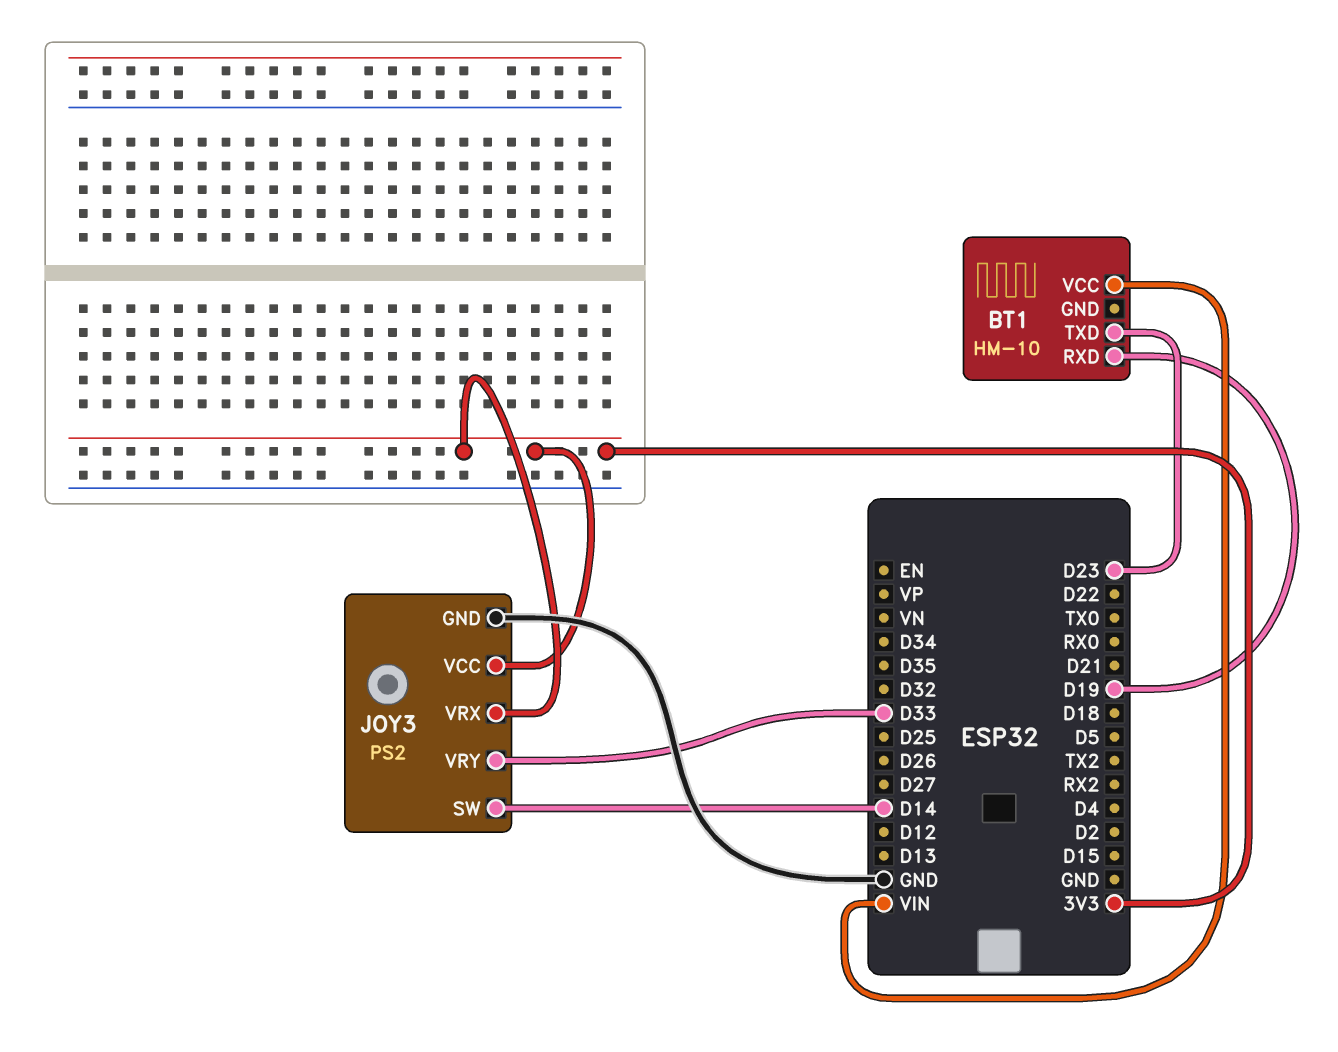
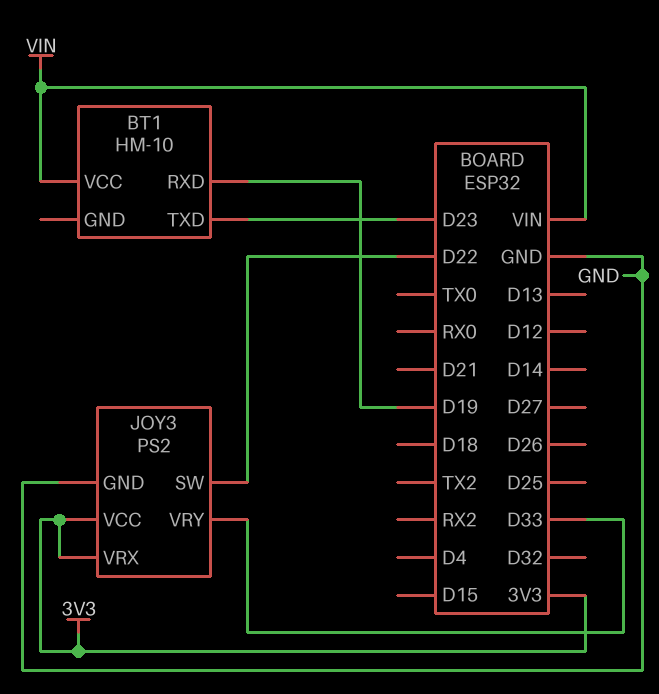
JOY3 pin SW: D14 -> D22

